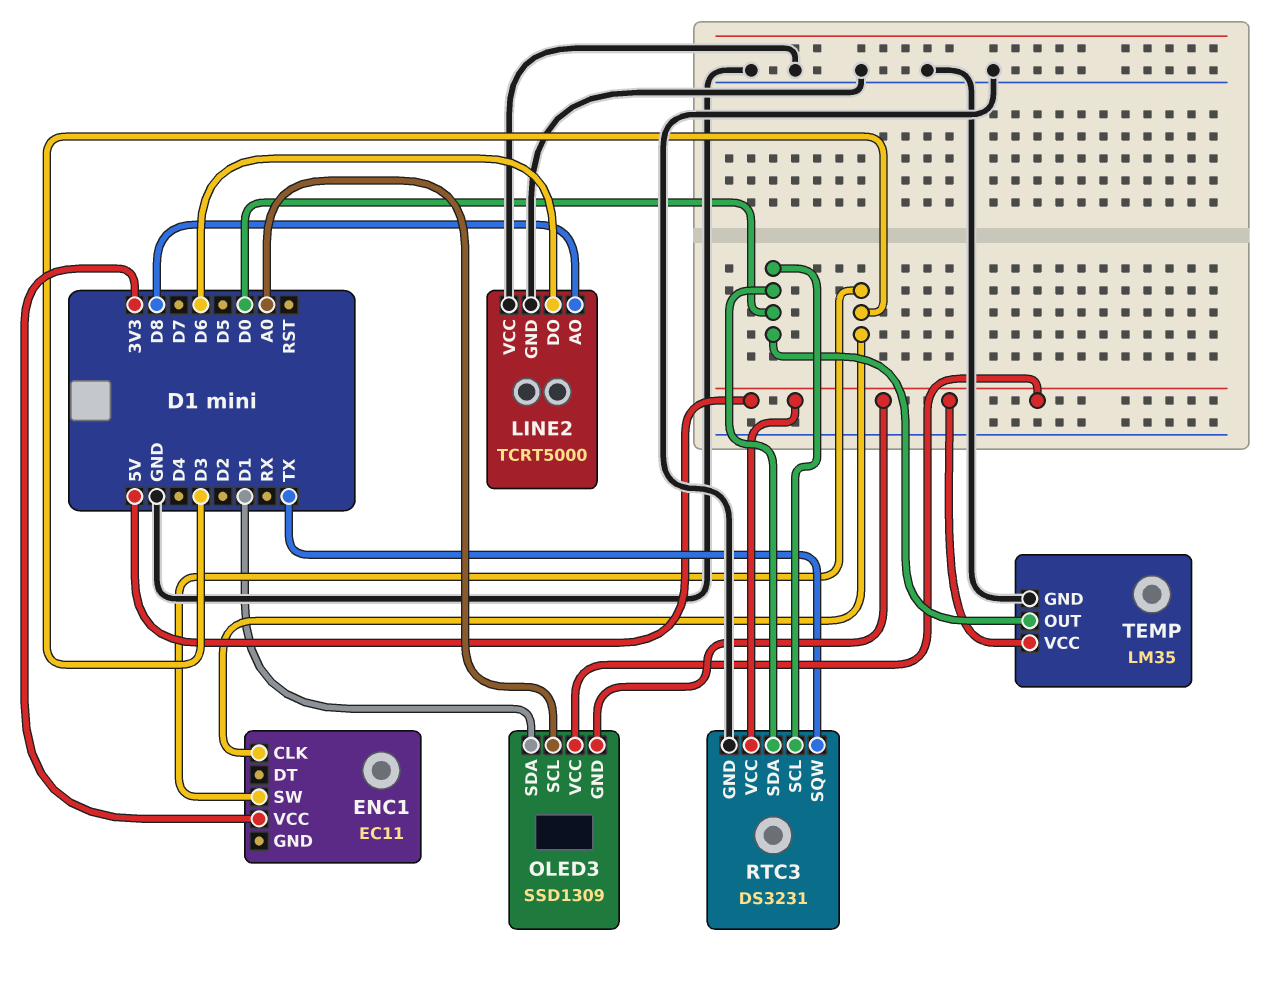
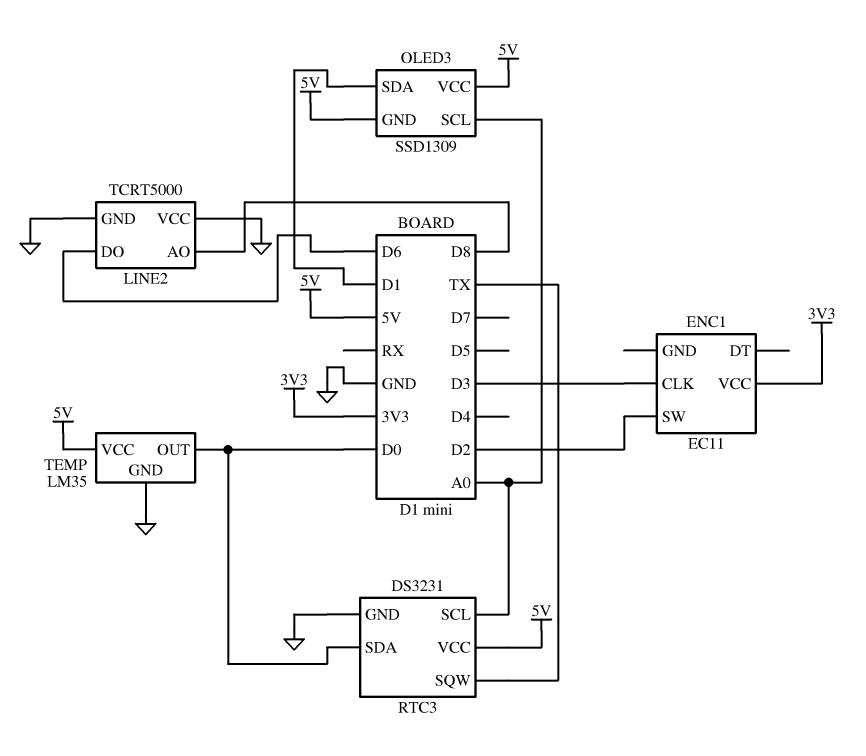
ENC1 pin SW: D3 -> D2
RTC3 pin SCL: D0 -> A0

